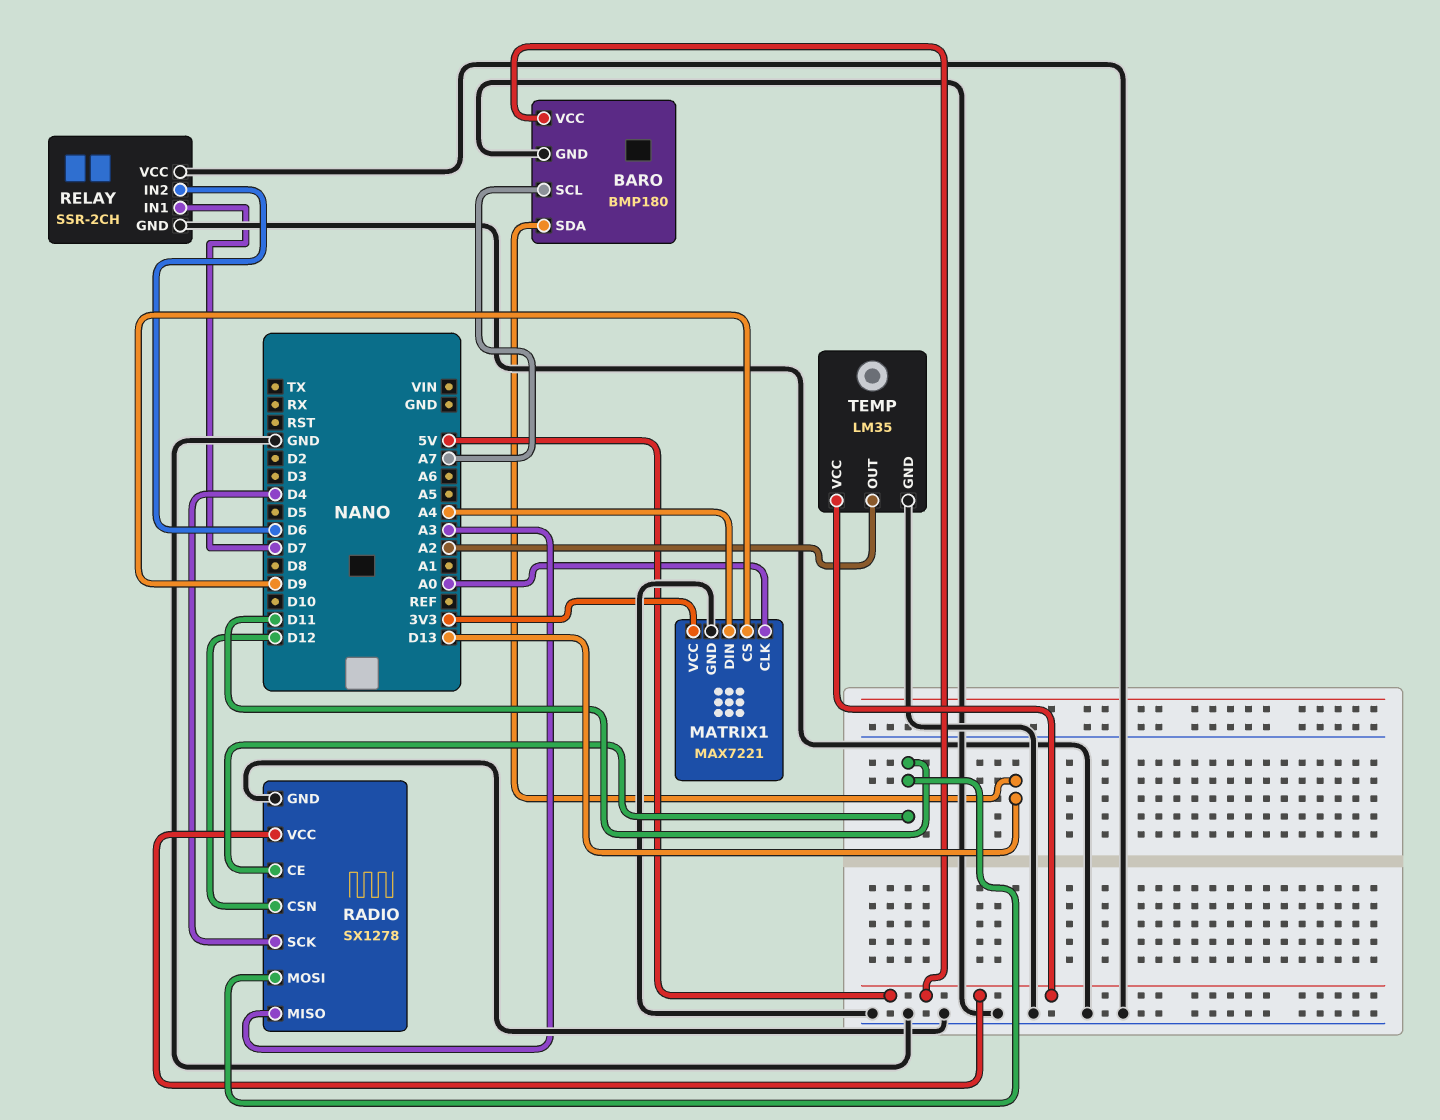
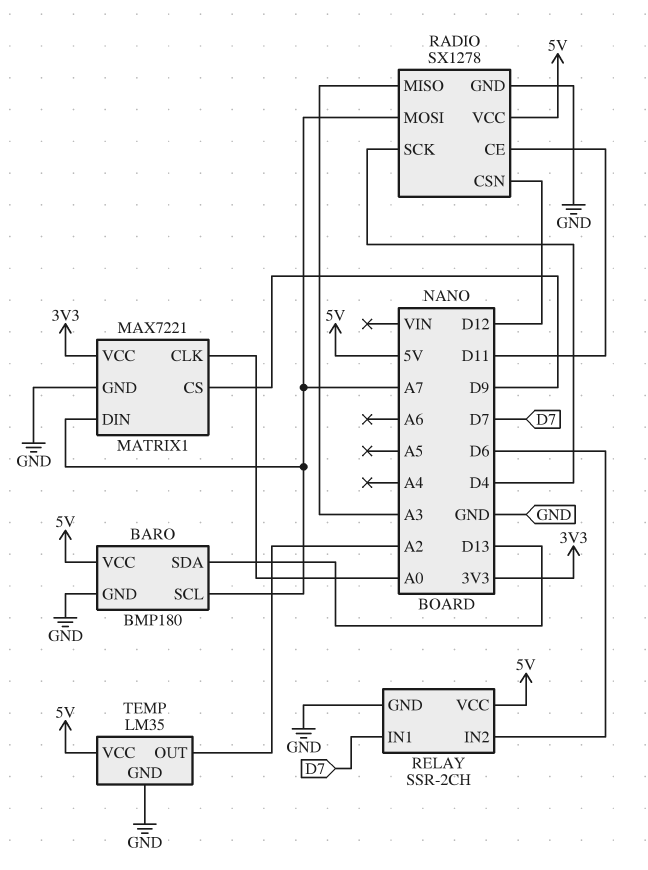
MATRIX1 pin DIN: A4 -> A7
RADIO pin MOSI: D11 -> A7
RELAY pin VCC: GND -> 5V

